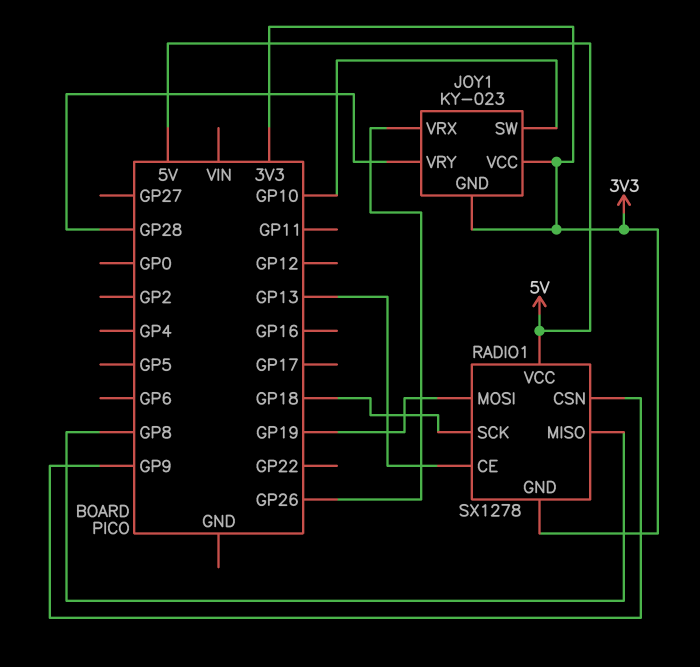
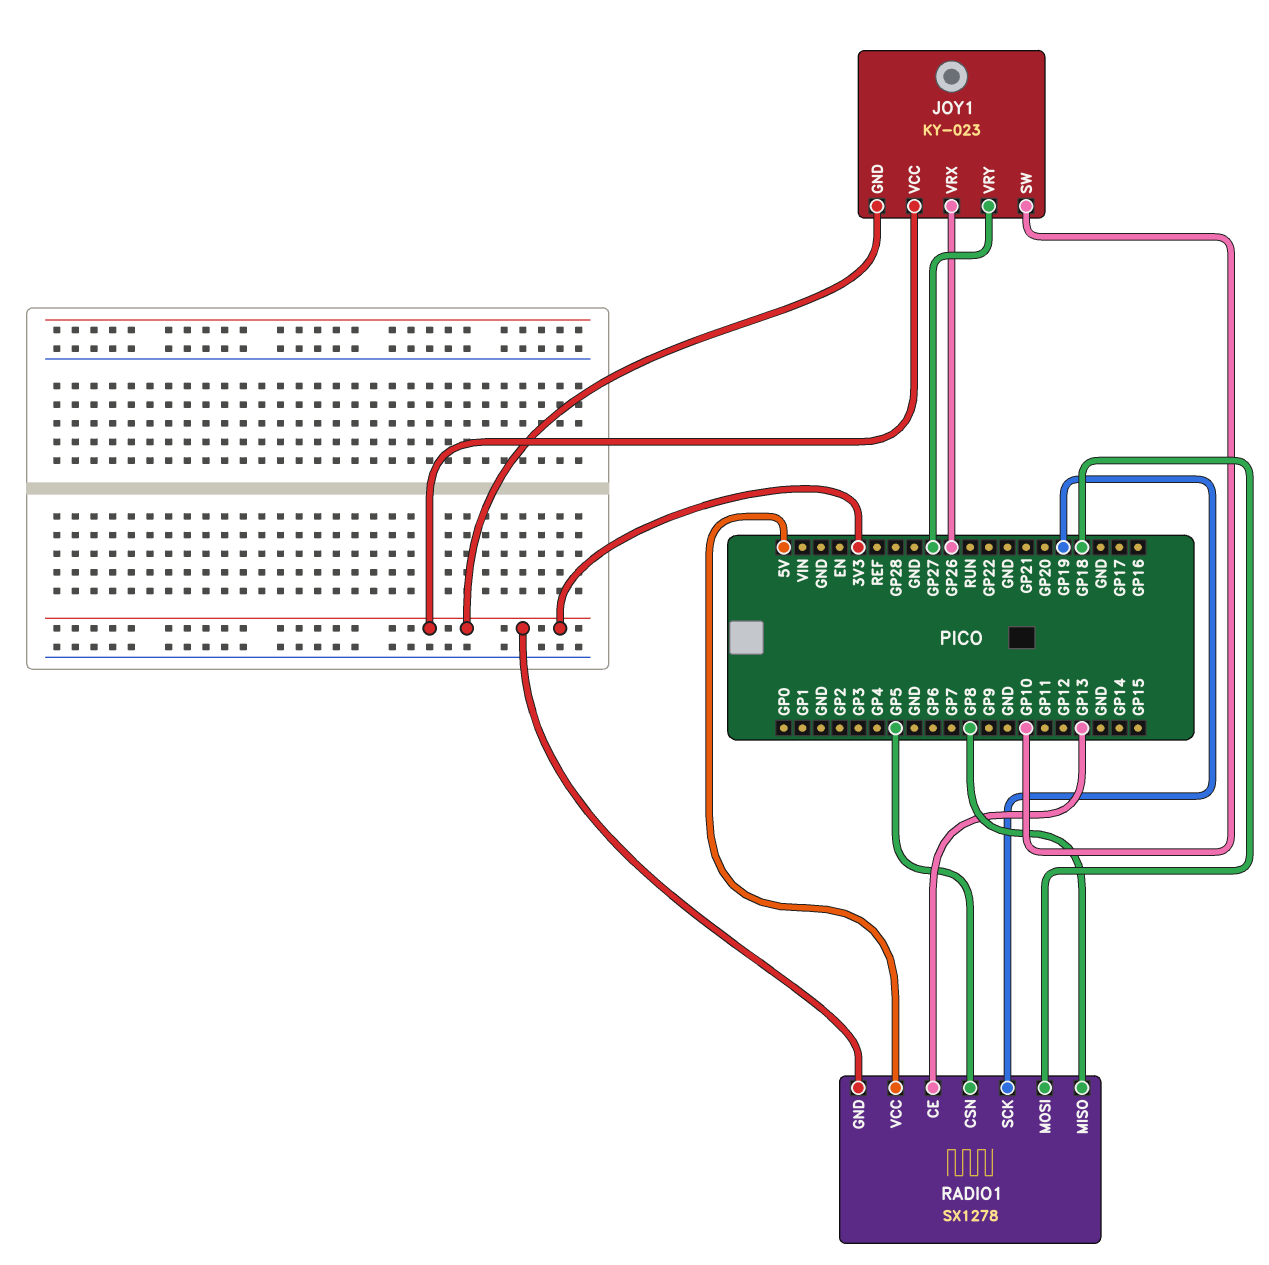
JOY1 pin VRY: GP28 -> GP27
RADIO1 pin CSN: GP9 -> GP5
RADIO1 pin MOSI: GP19 -> GP18
RADIO1 pin SCK: GP18 -> GP19

